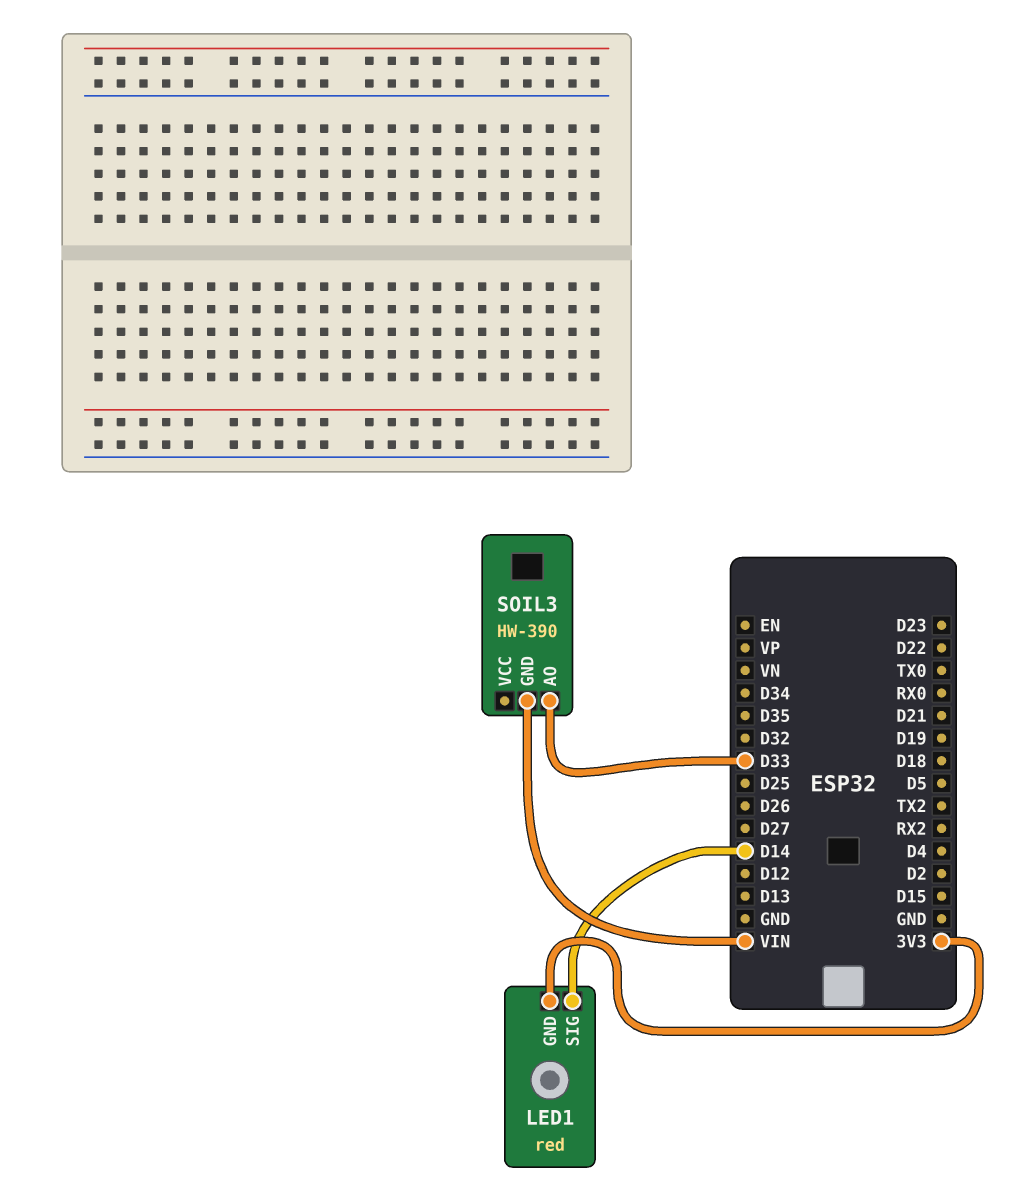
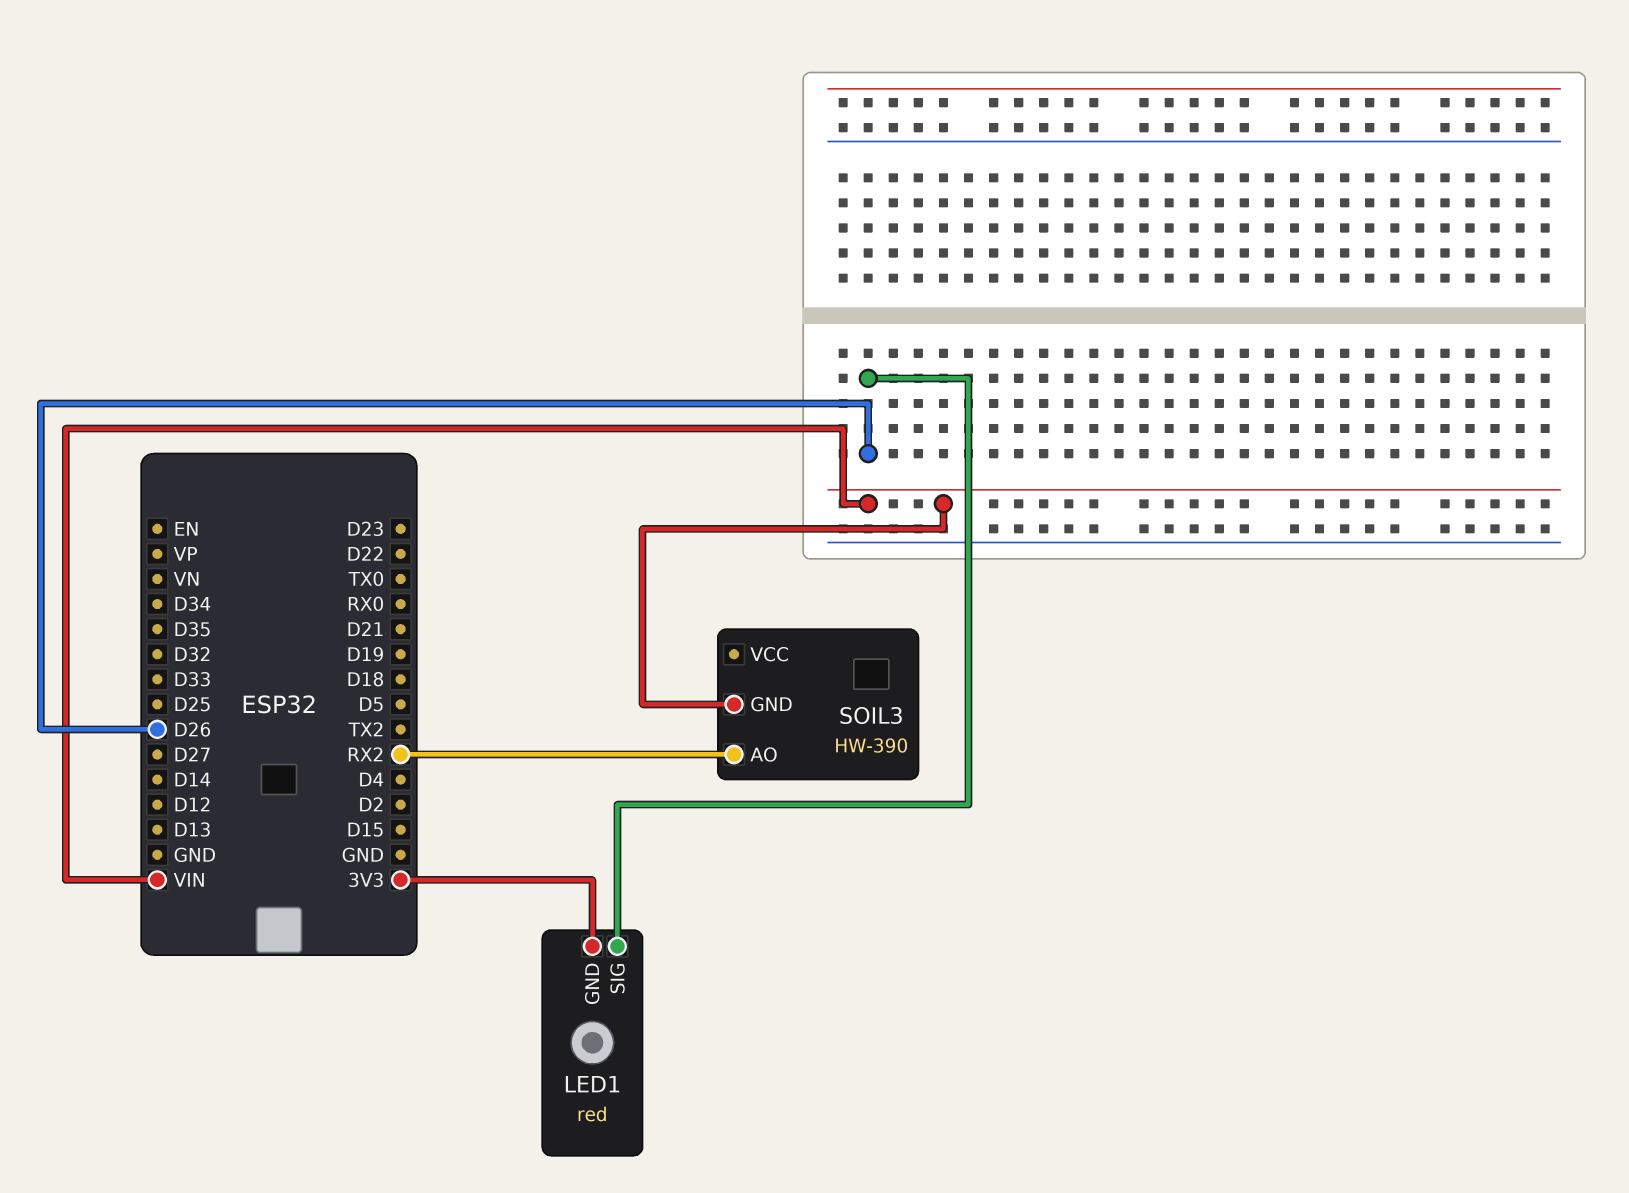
LED1 pin SIG: D14 -> D26
SOIL3 pin AO: D33 -> RX2

